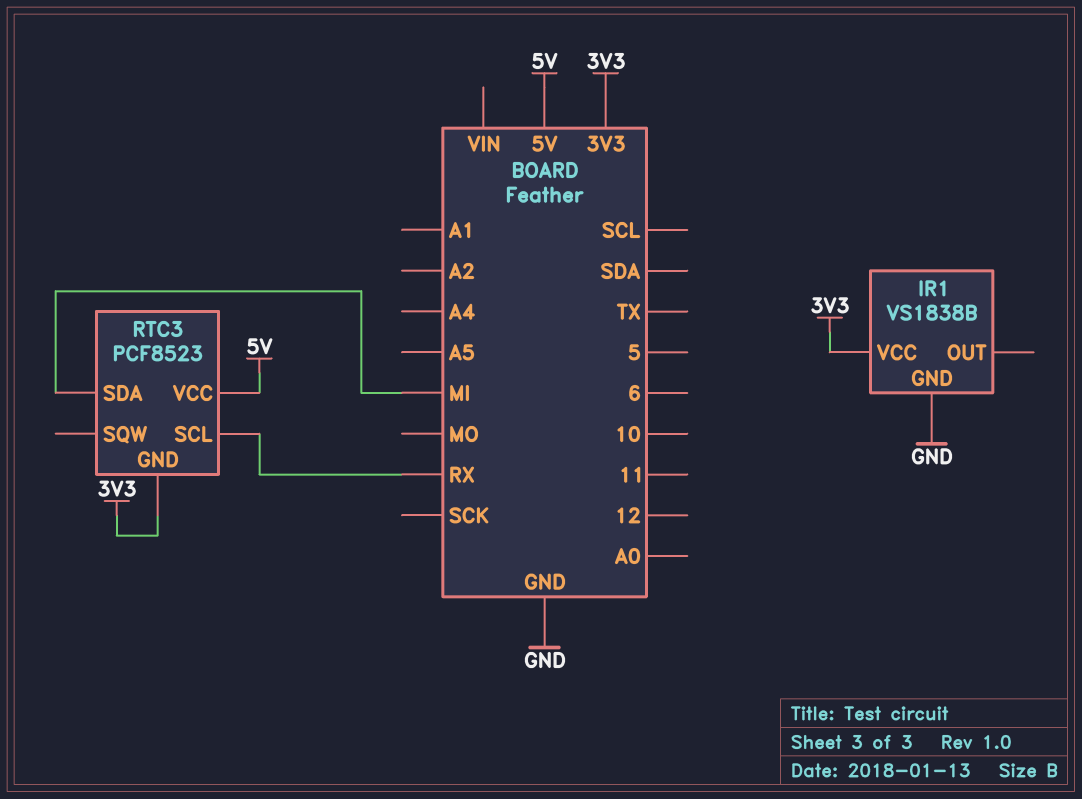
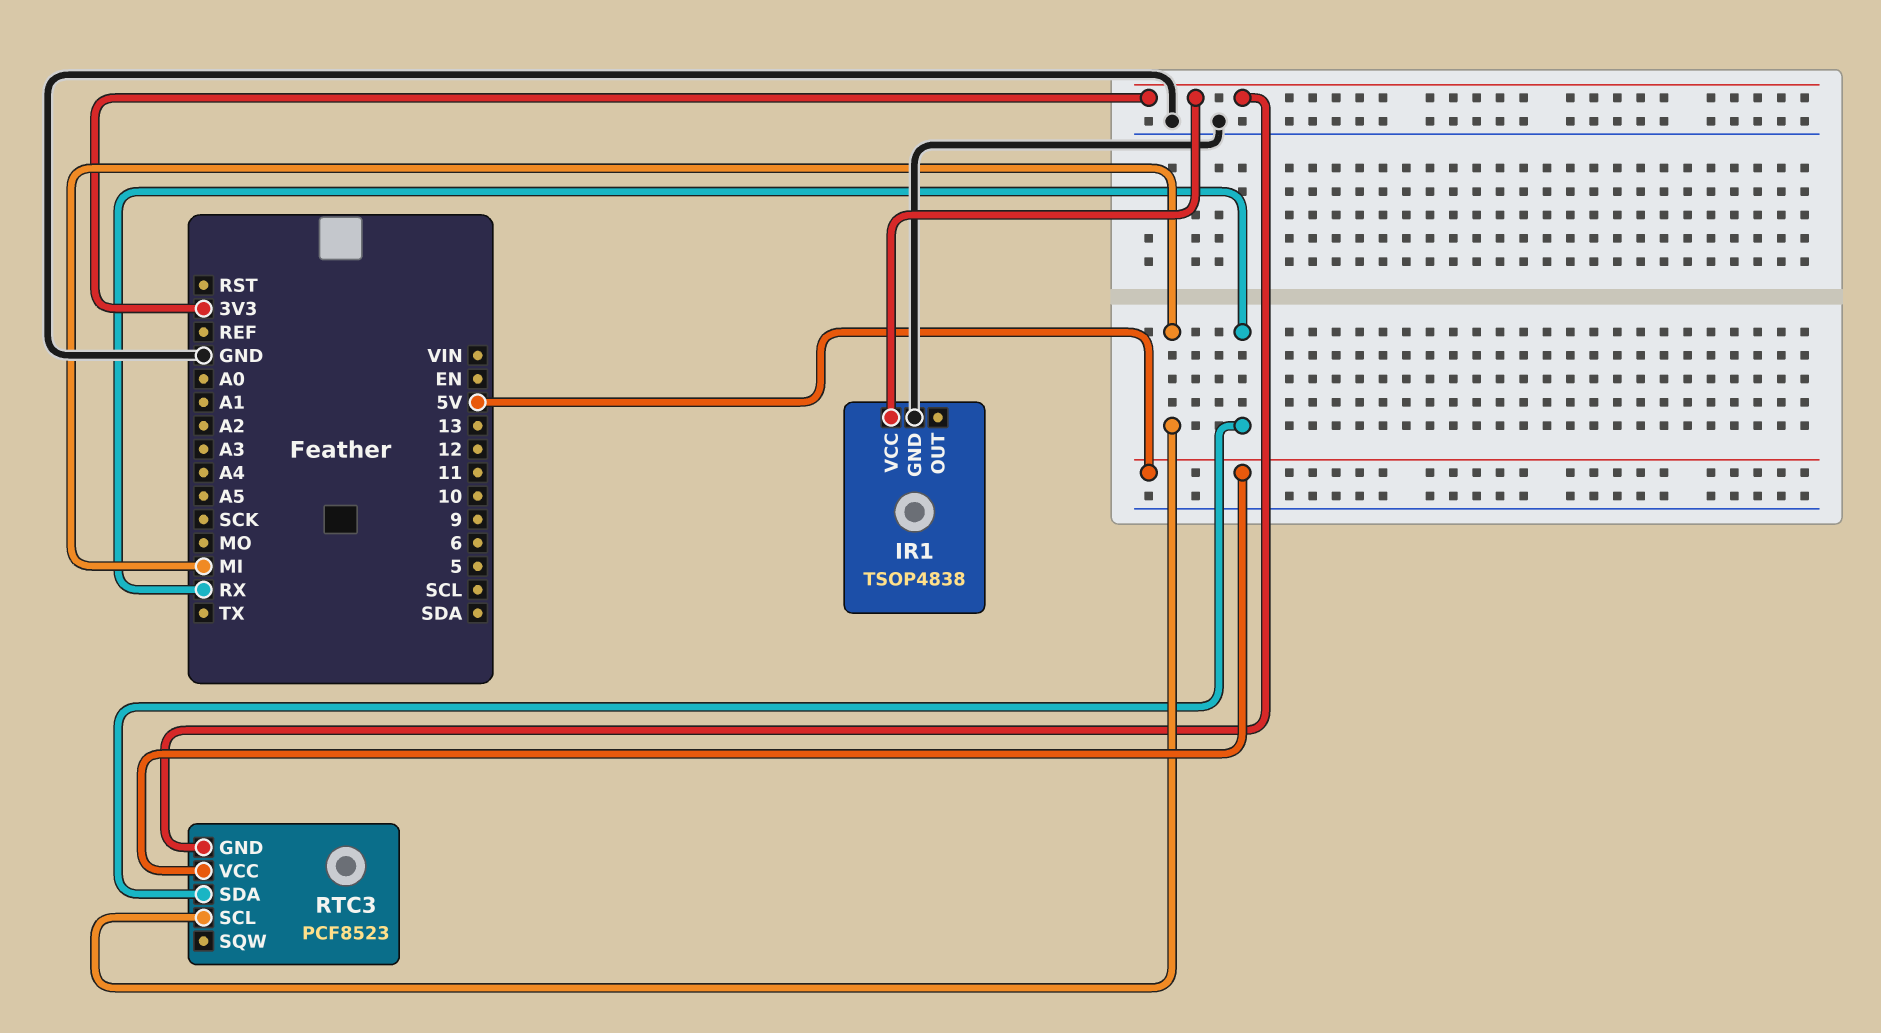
IR1: VS1838B -> TSOP4838
RTC3 pin SCL: RX -> MI
RTC3 pin SDA: MI -> RX

